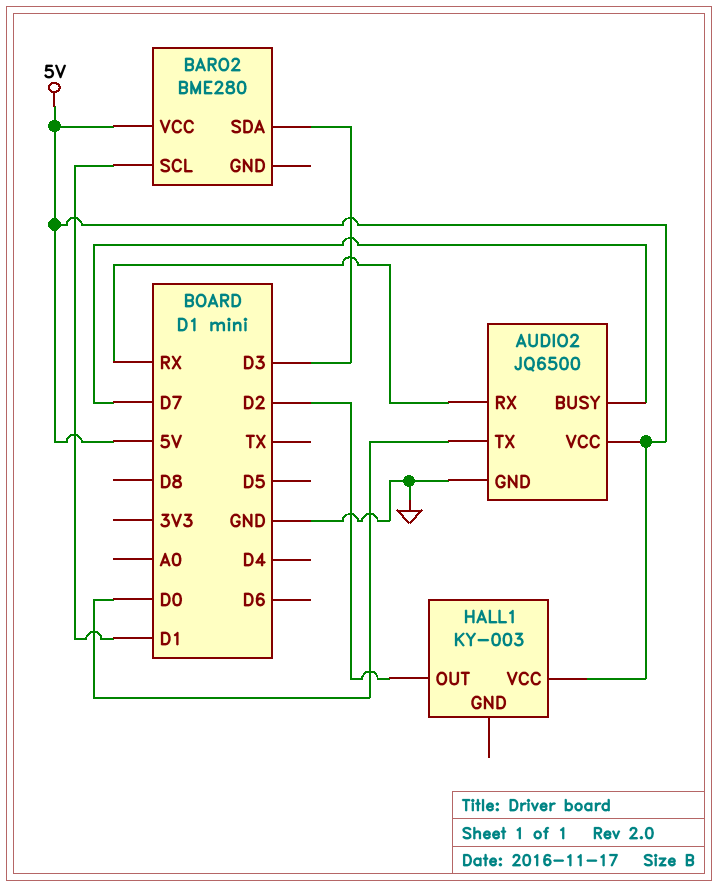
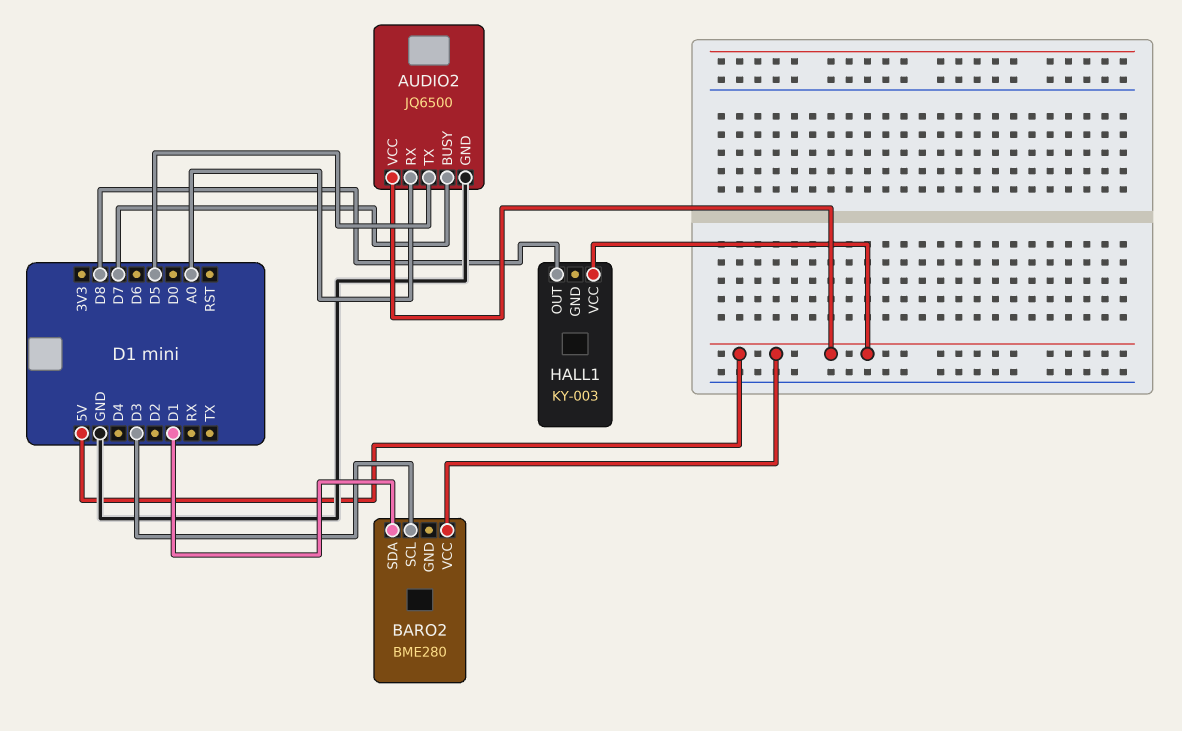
AUDIO2 pin RX: RX -> A0
AUDIO2 pin TX: D0 -> D5
BARO2 pin SCL: D1 -> D3
BARO2 pin SDA: D3 -> D1
HALL1 pin OUT: D2 -> D8

